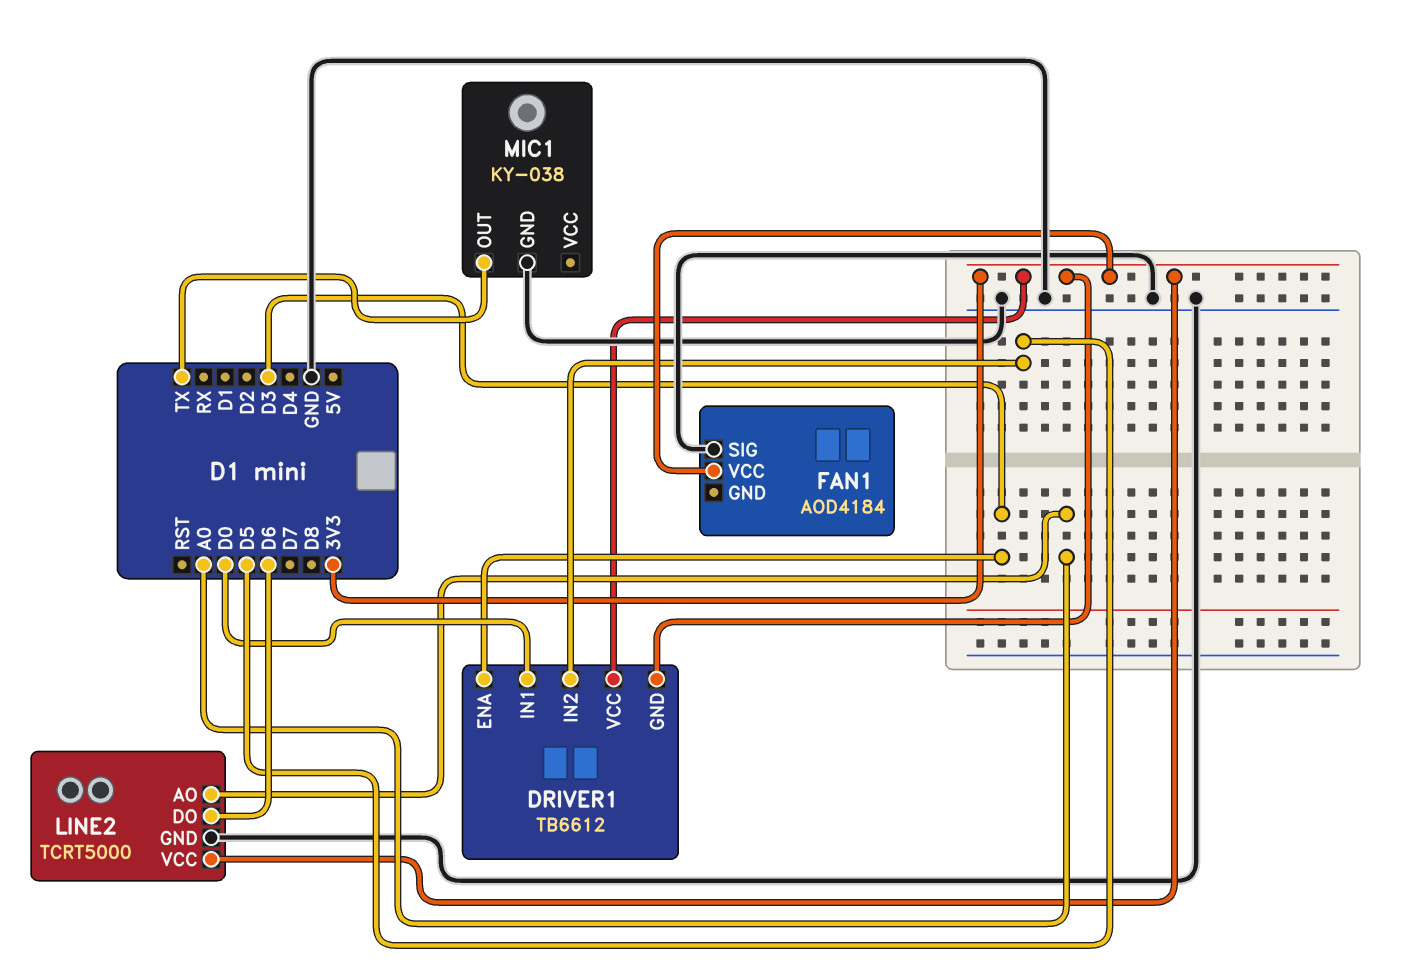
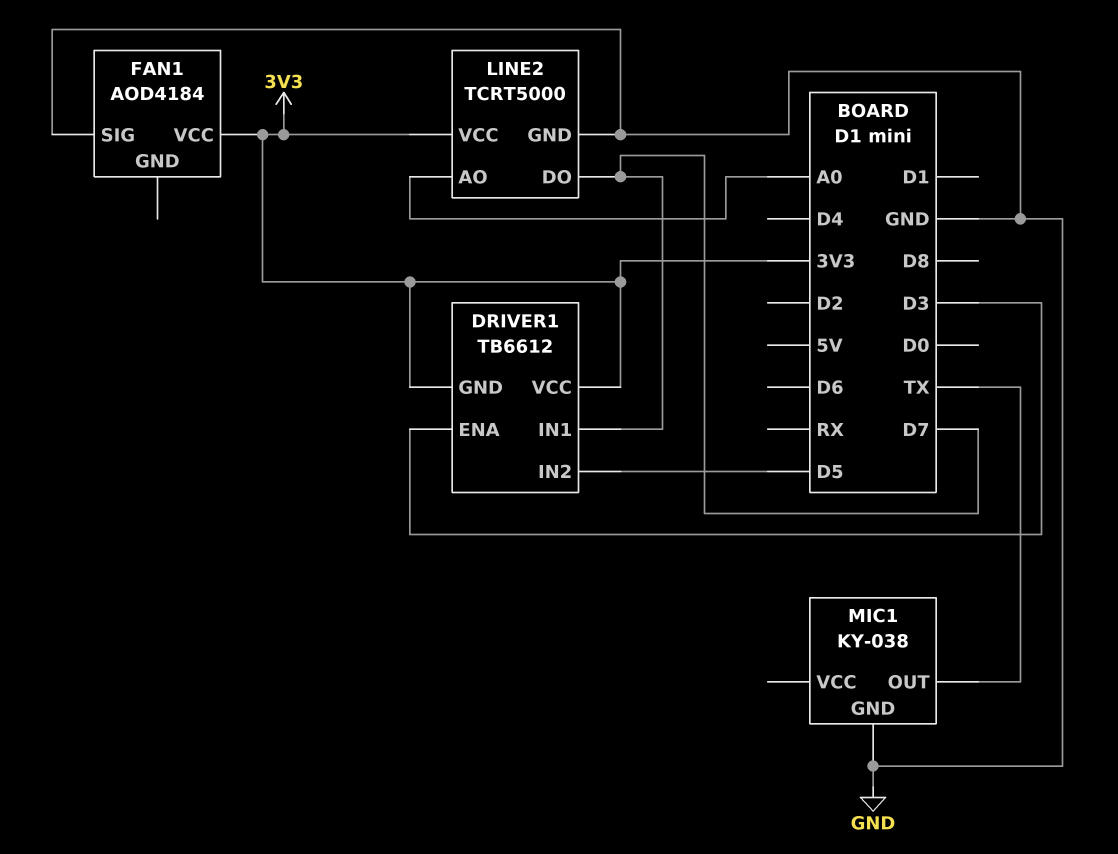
DRIVER1 pin IN1: D0 -> D7
LINE2 pin DO: D6 -> D7

